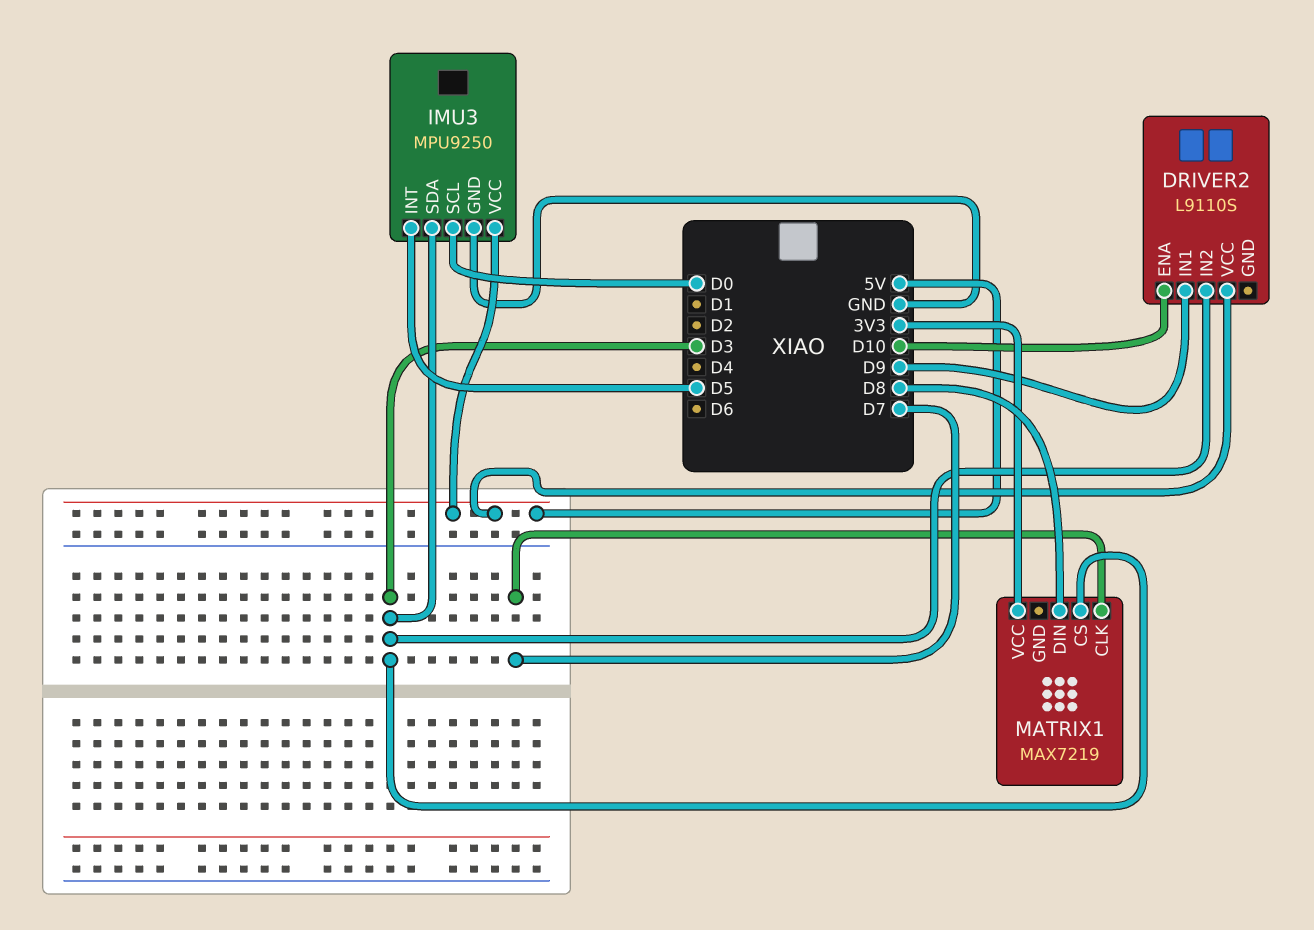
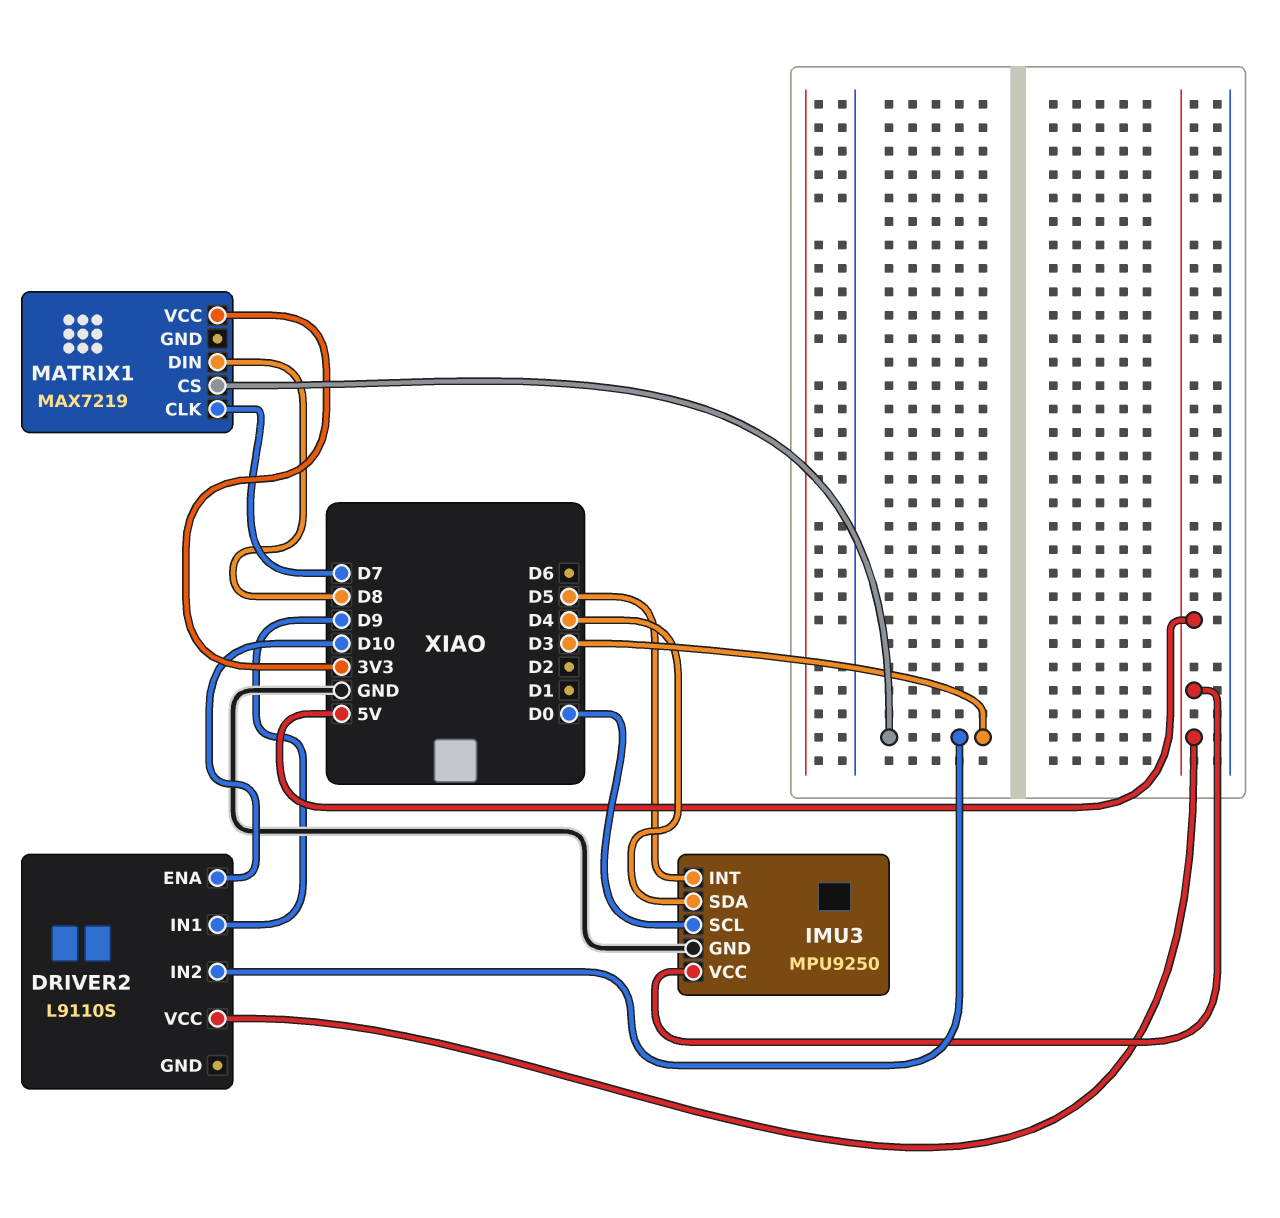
IMU3 pin SDA: D3 -> D4

